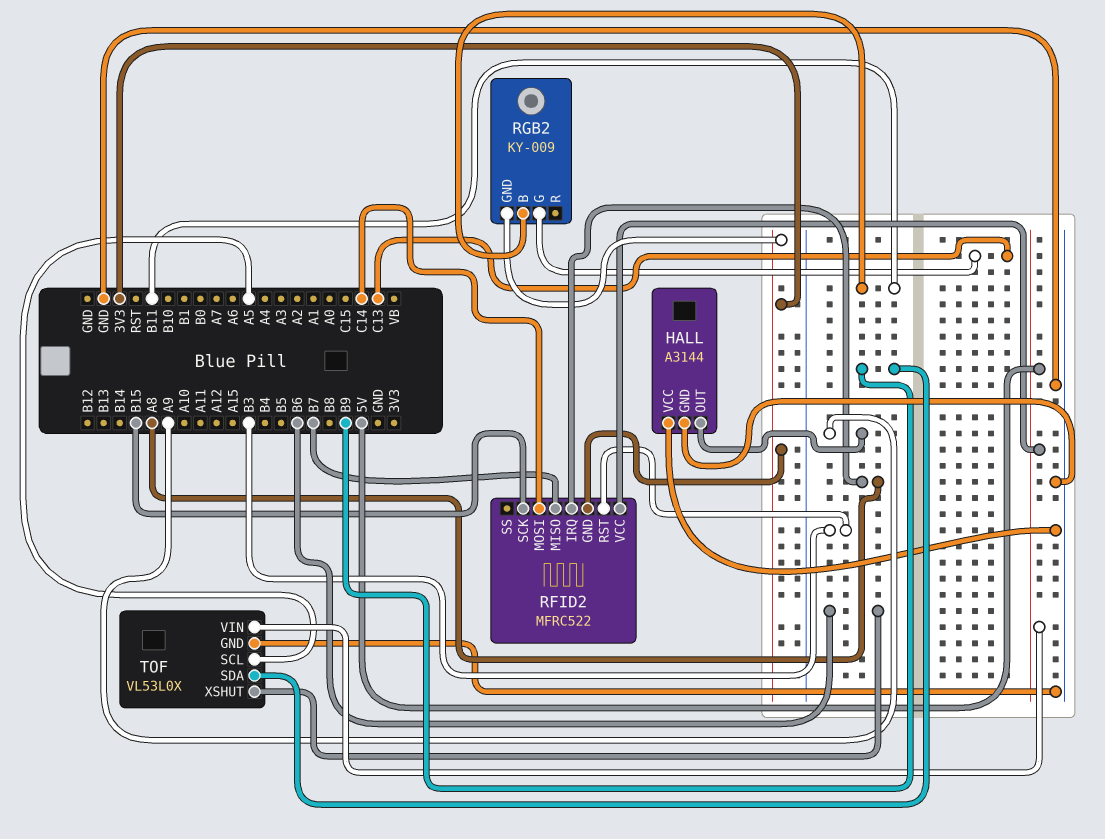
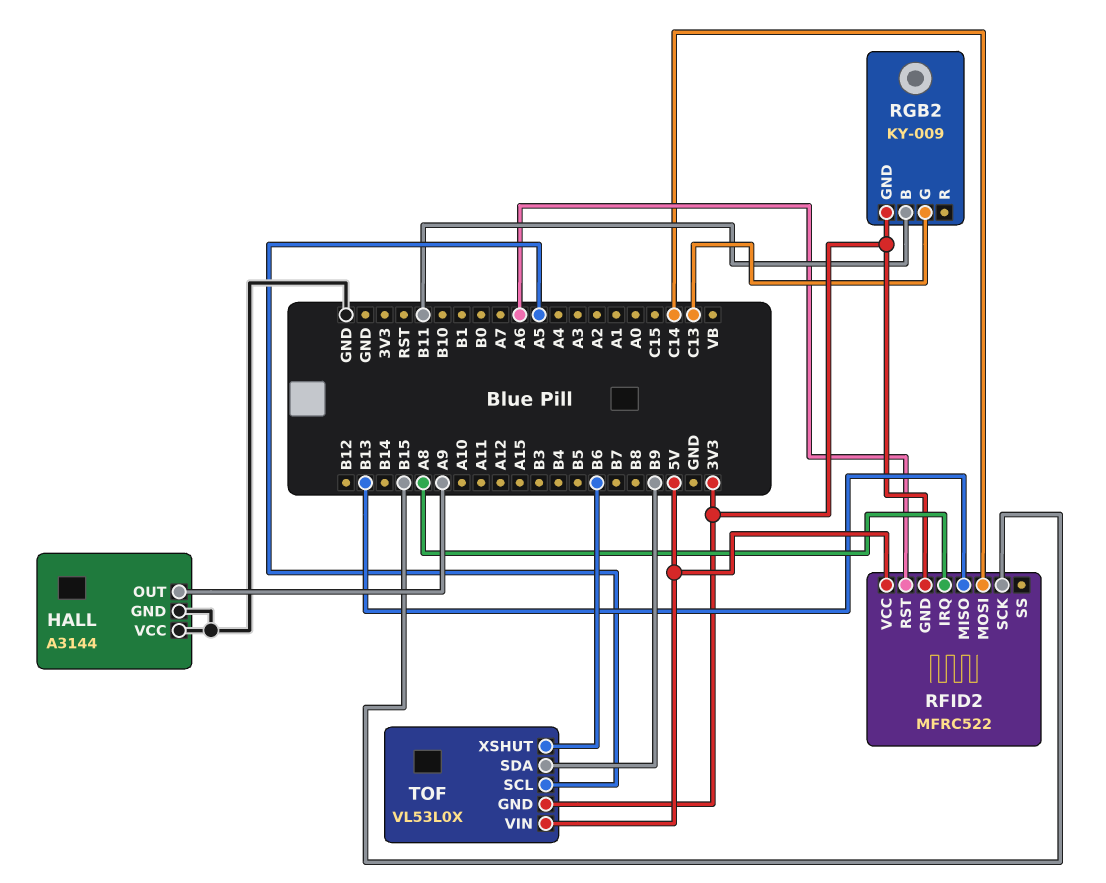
RFID2 pin MISO: B7 -> B13
RFID2 pin RST: B3 -> A6
TOF pin GND: GND -> 3V3

